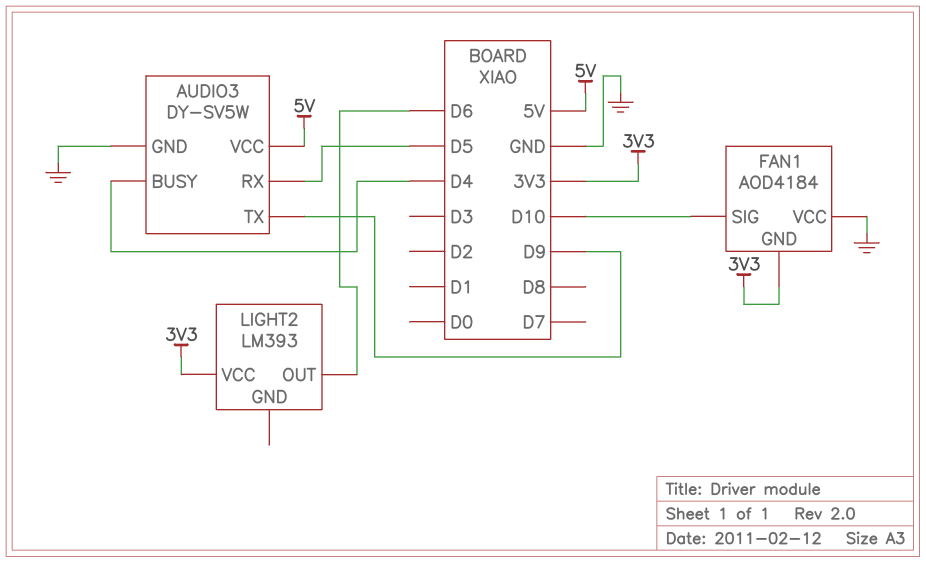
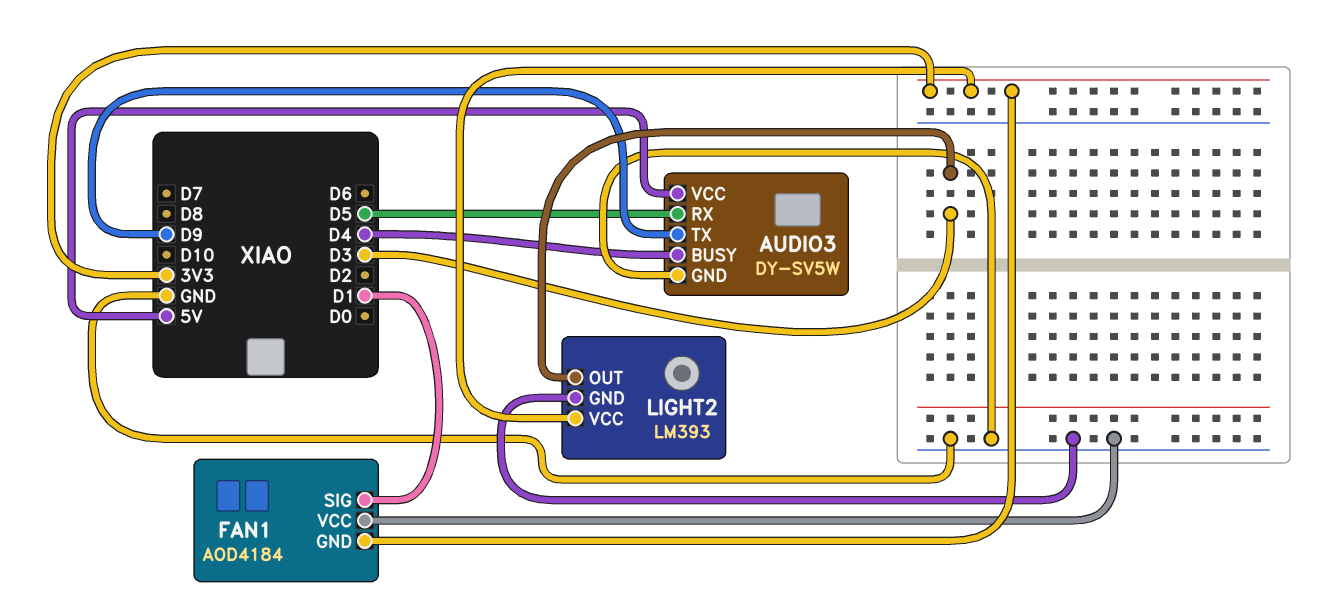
FAN1 pin SIG: D10 -> D1
LIGHT2 pin GND: none -> GND
LIGHT2 pin OUT: D6 -> D3

